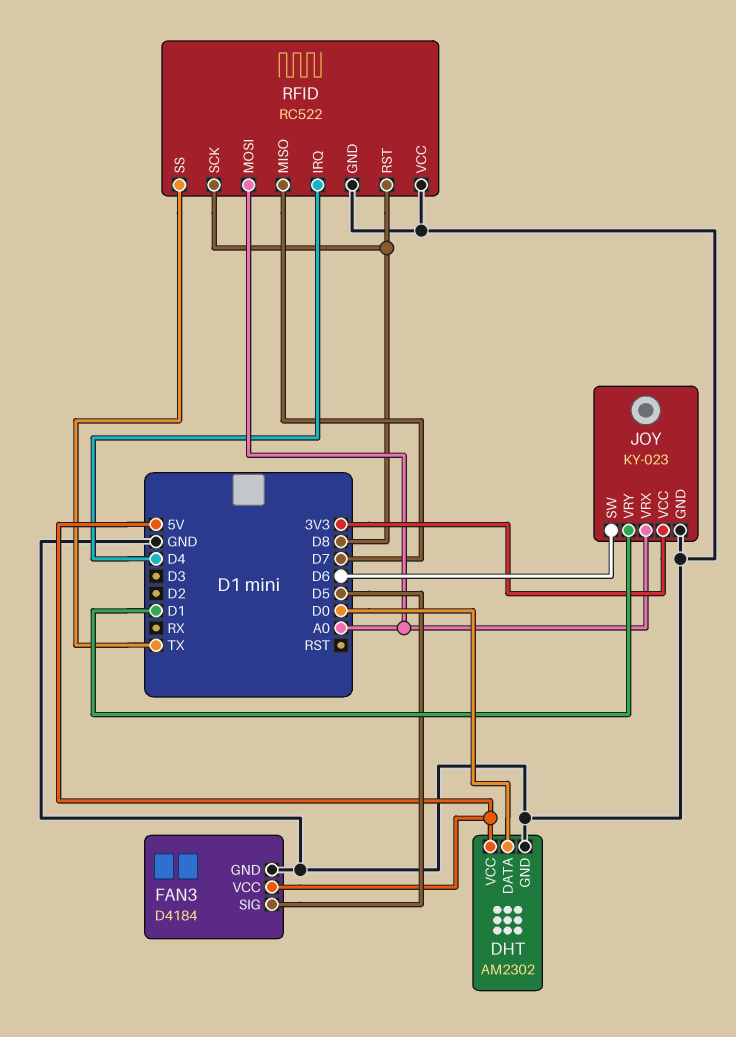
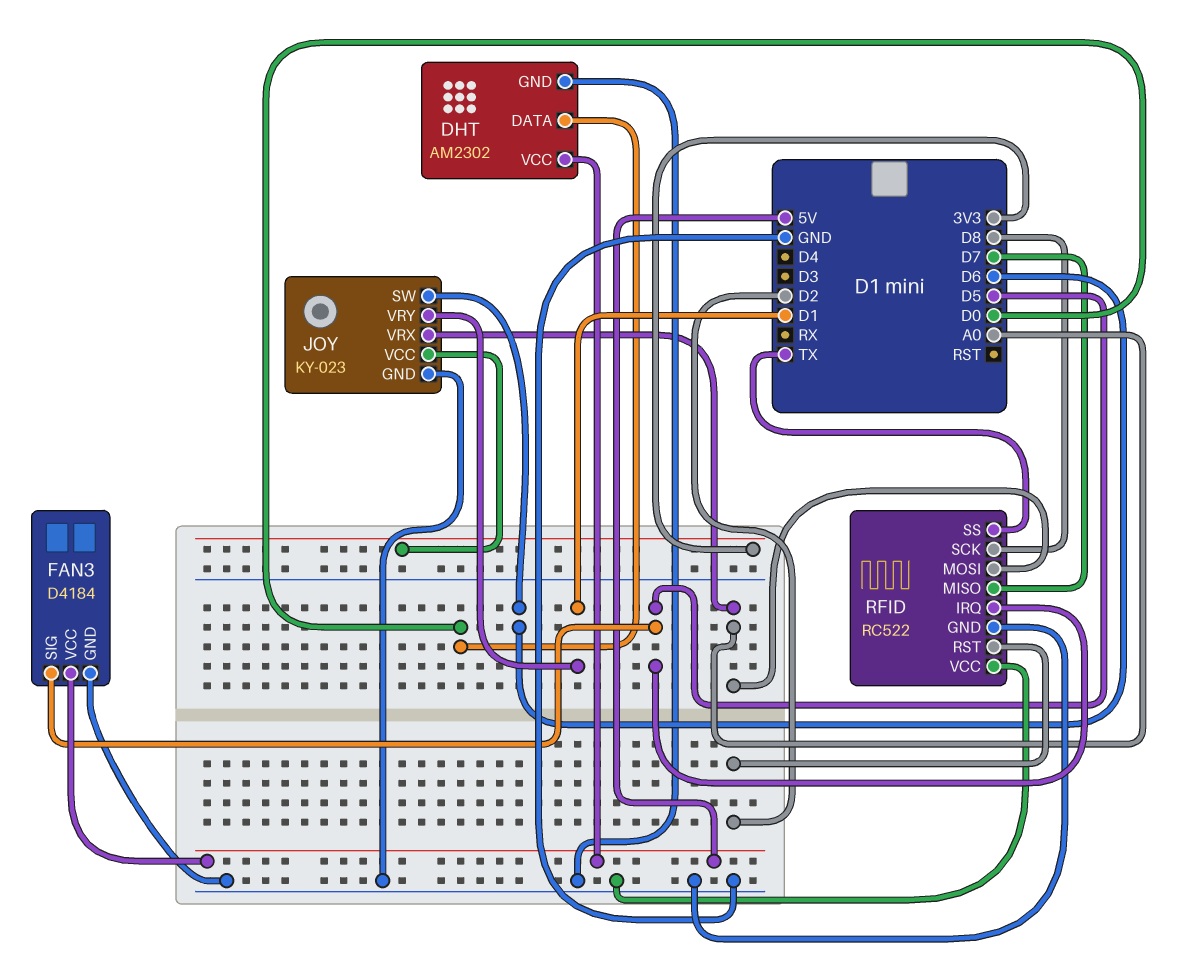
RFID pin IRQ: D4 -> D5
RFID pin RST: D8 -> D2

